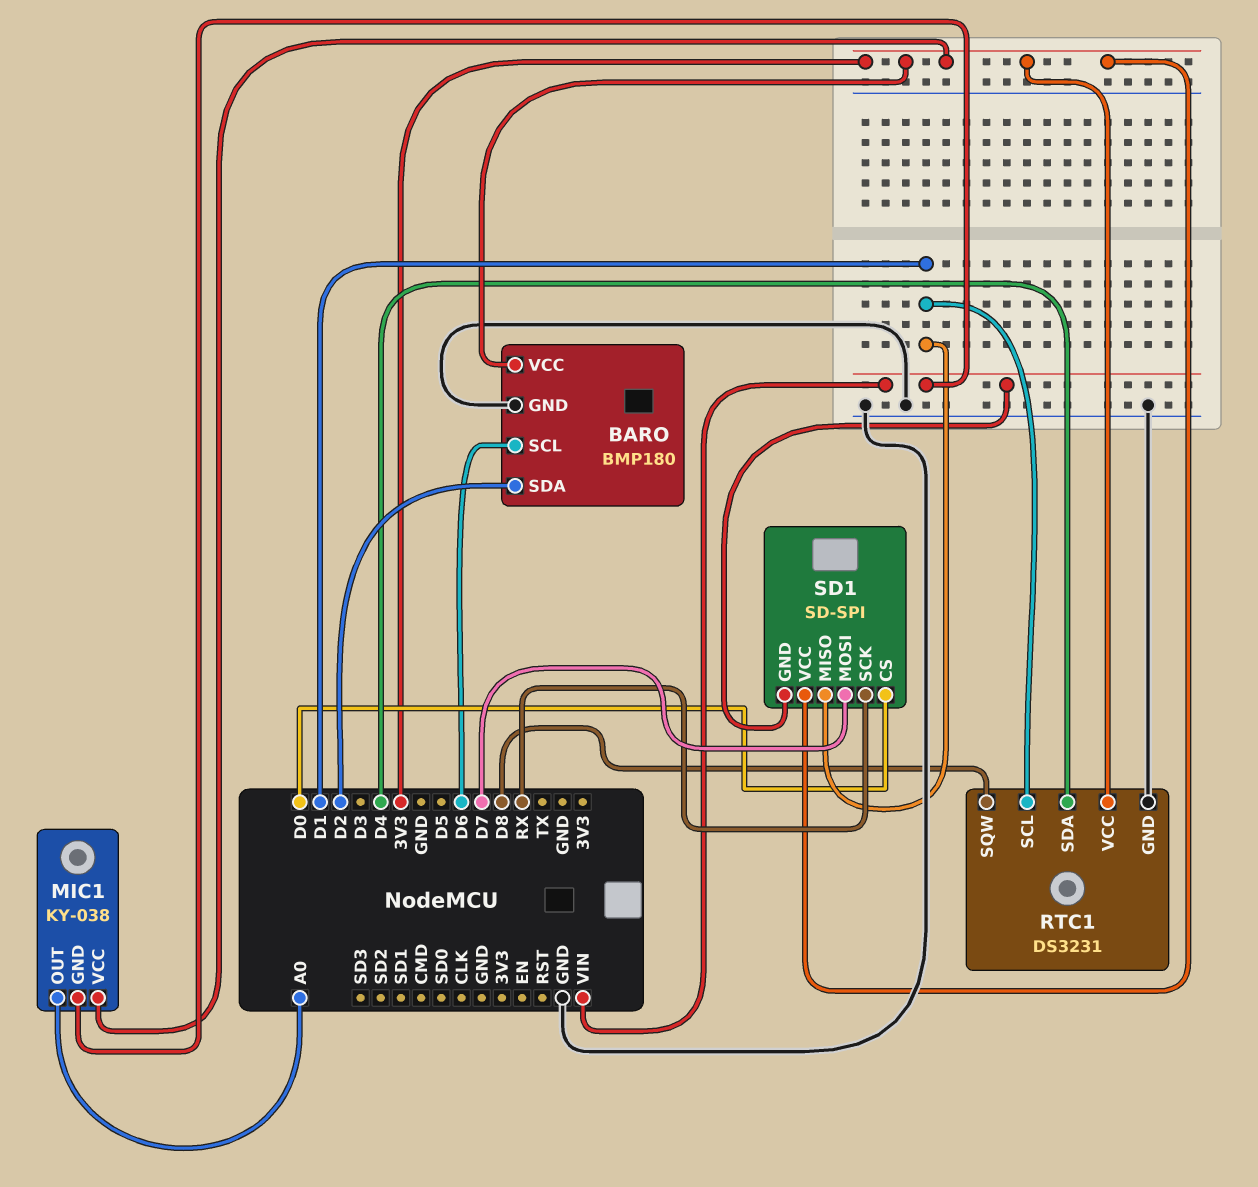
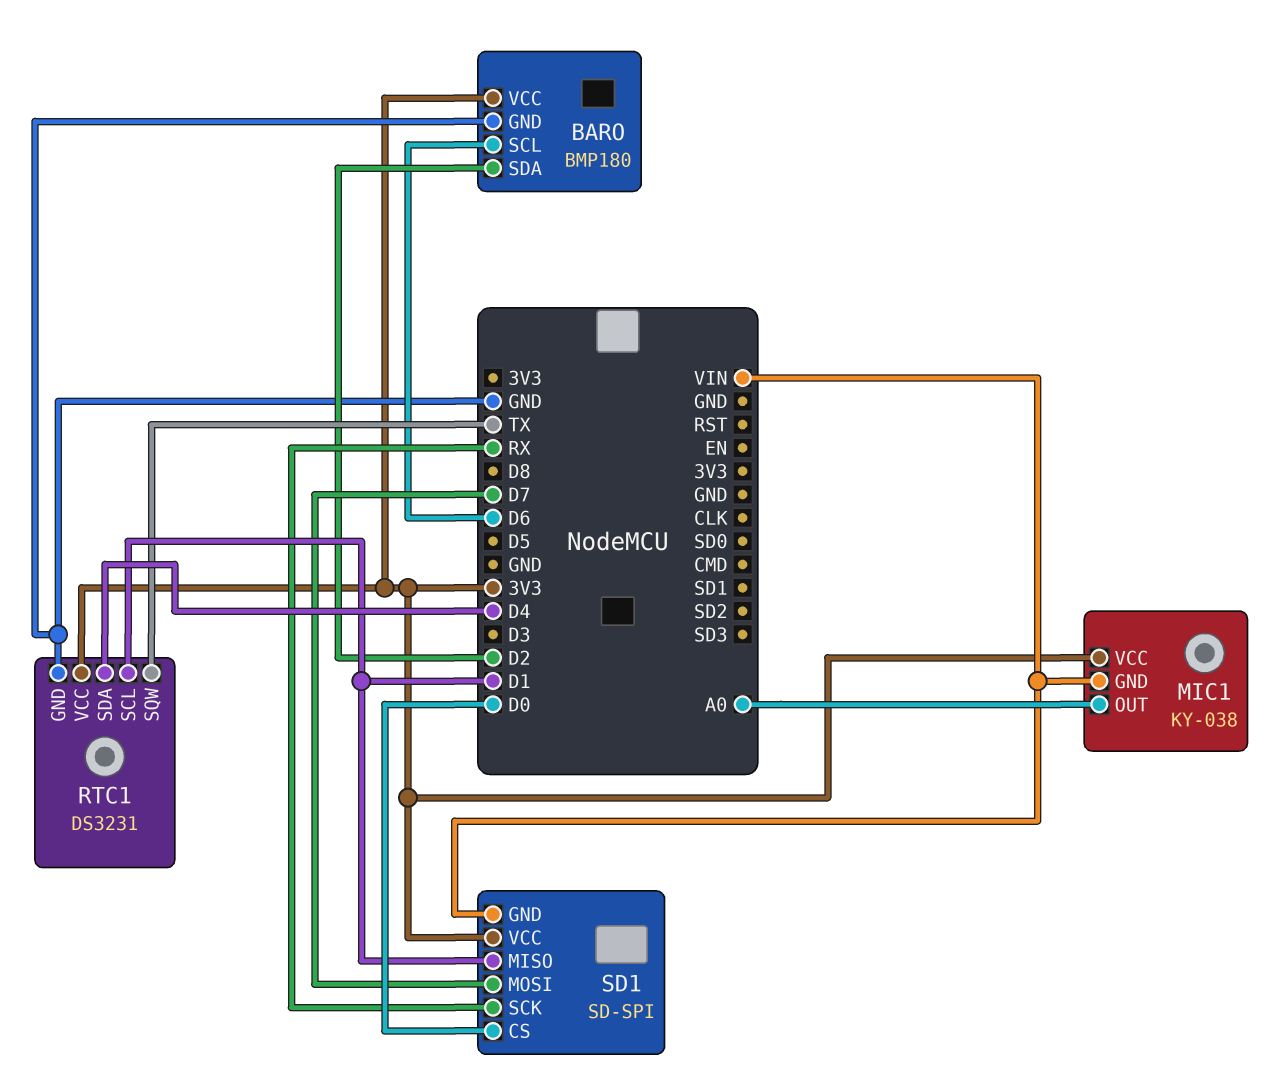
RTC1 pin SQW: D8 -> TX

